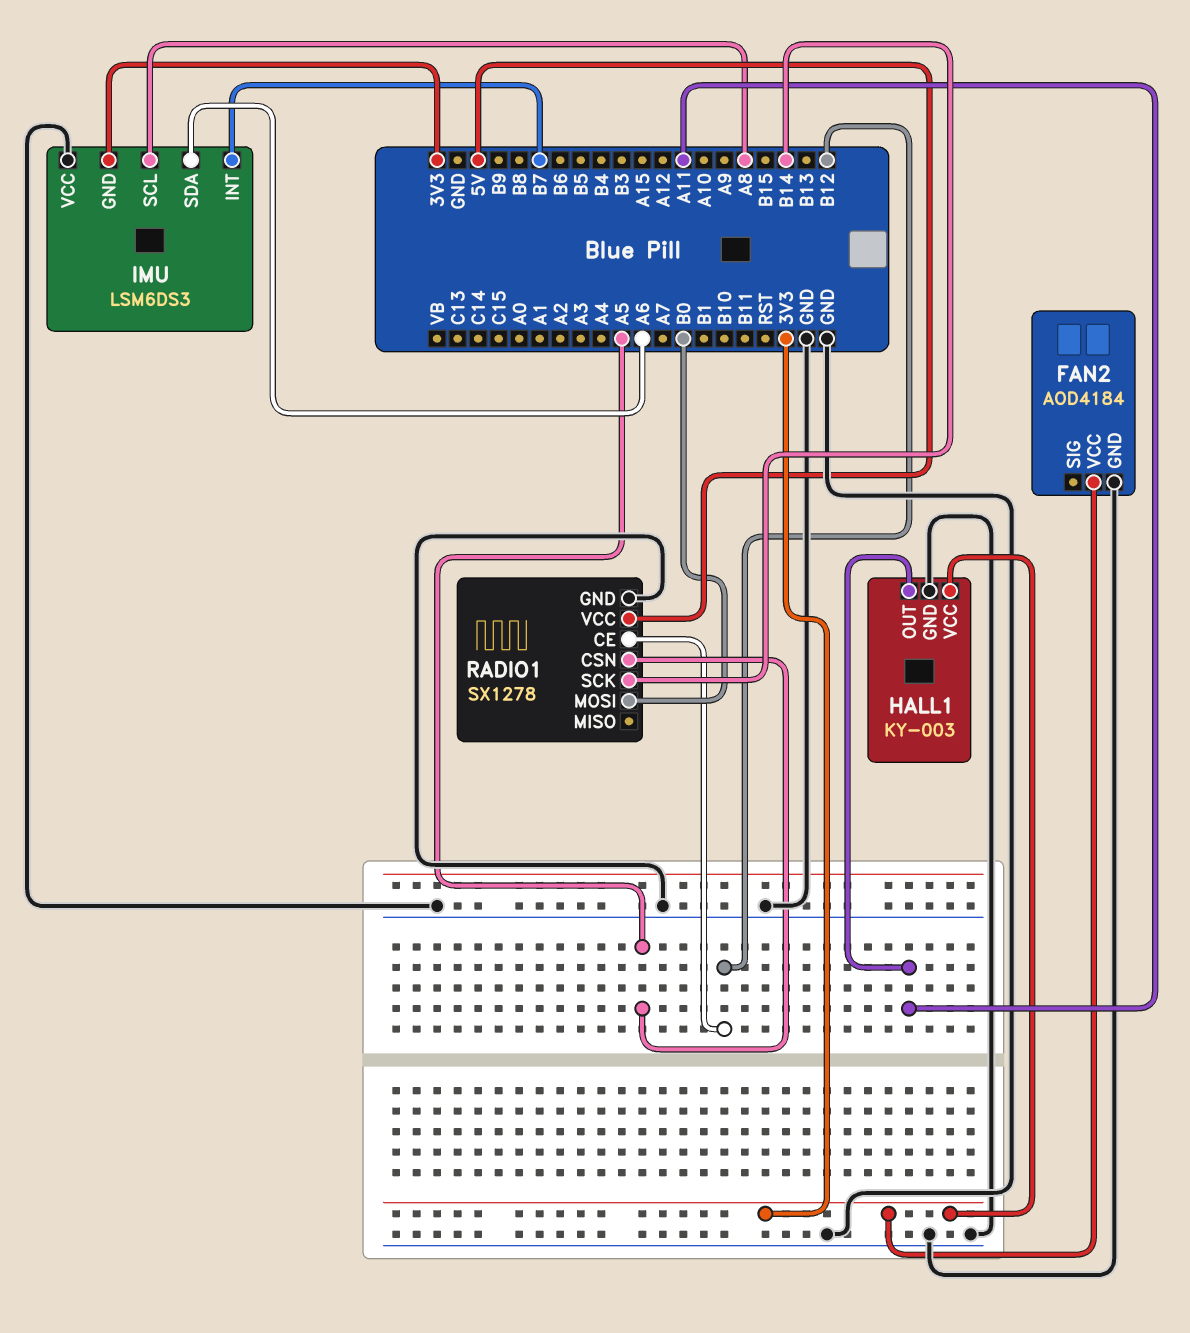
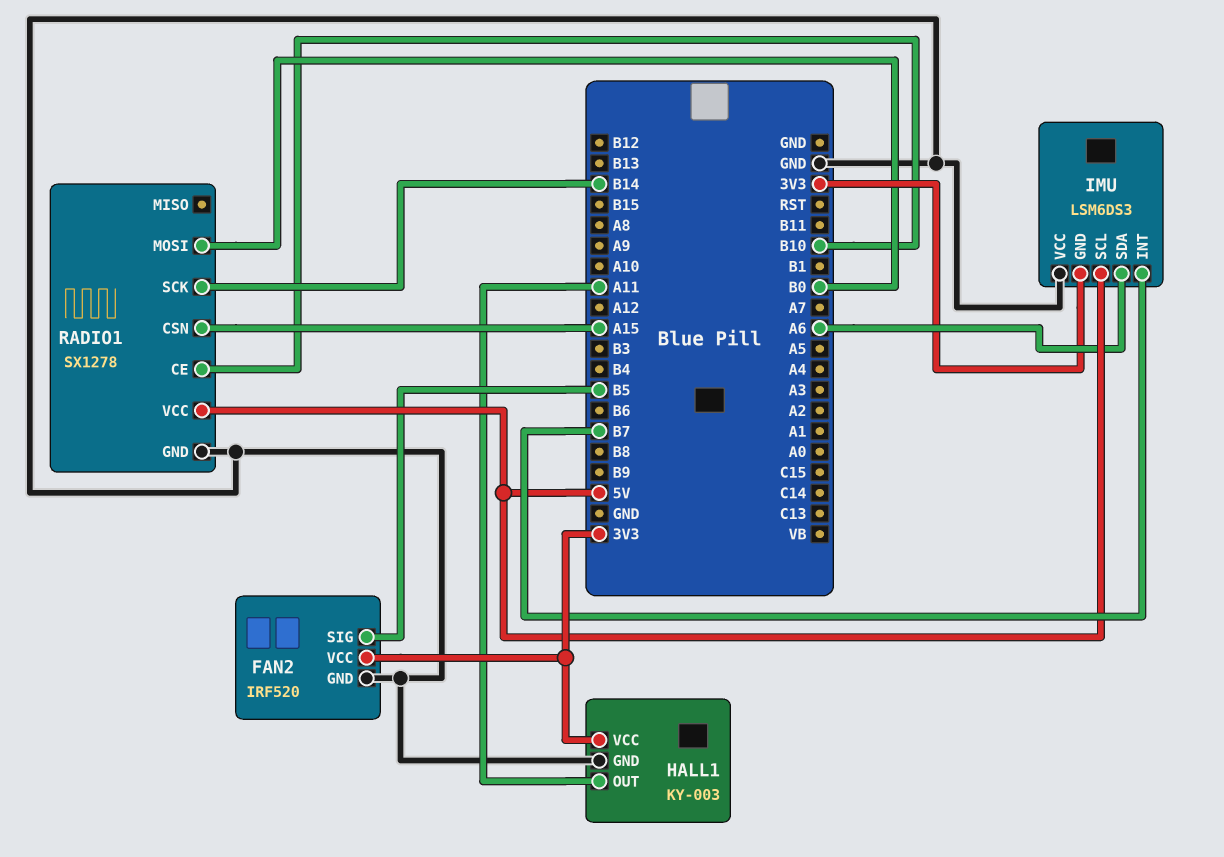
FAN2: AOD4184 -> IRF520
FAN2 pin SIG: none -> B5
IMU pin SCL: A8 -> 5V
RADIO1 pin CE: B12 -> B10
RADIO1 pin CSN: A5 -> A15

